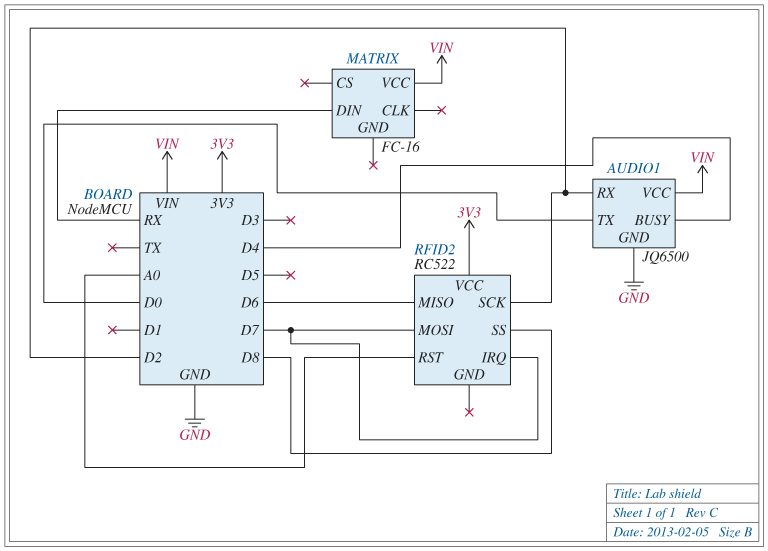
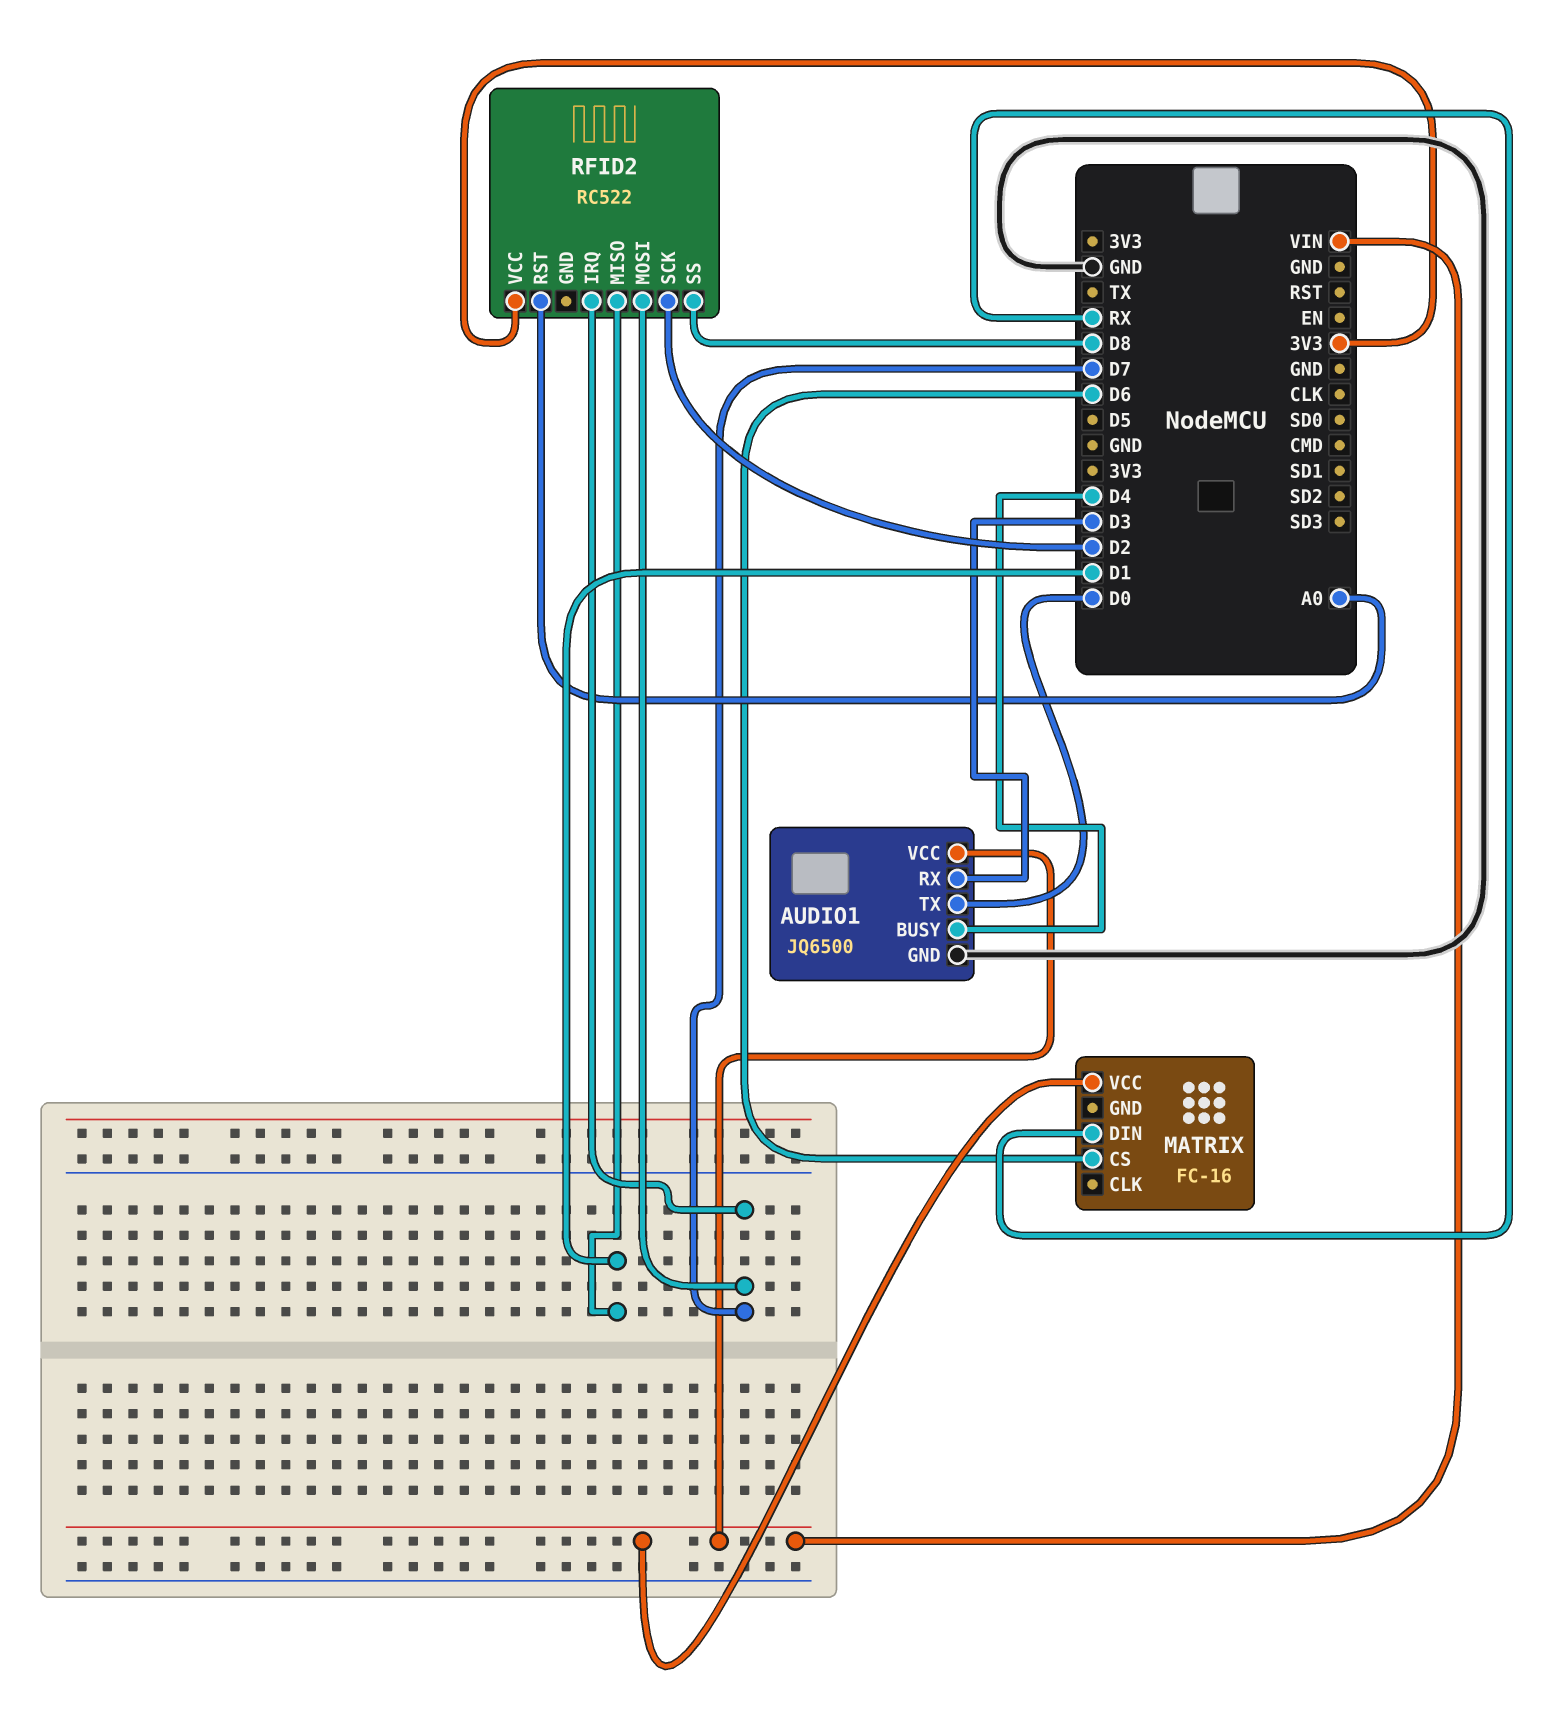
AUDIO1 pin RX: D2 -> D3
MATRIX pin CS: none -> D6
RFID2 pin MISO: D6 -> D1

